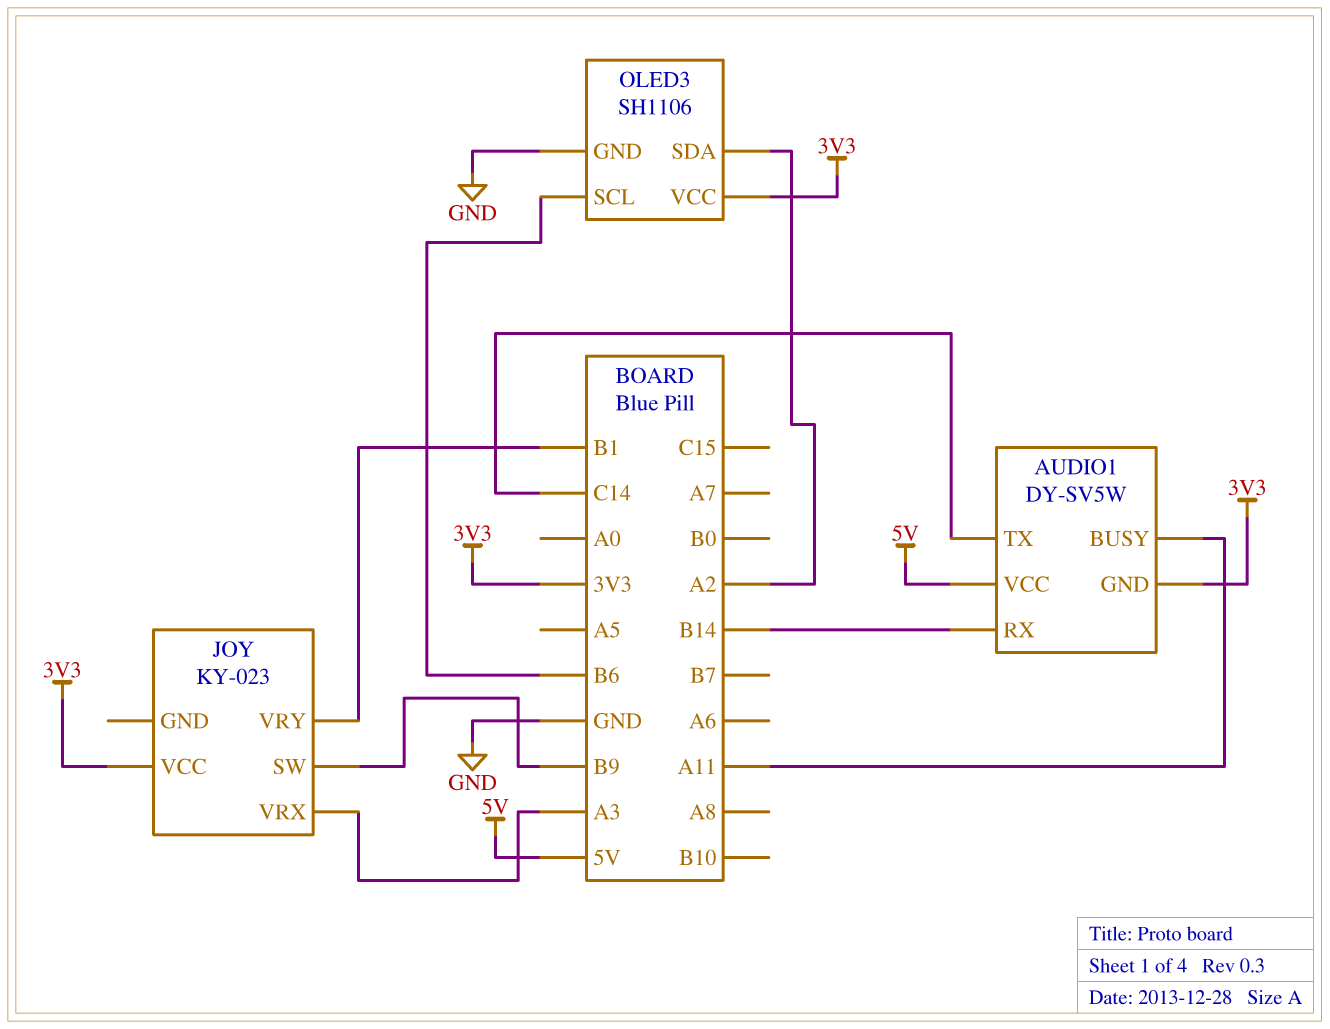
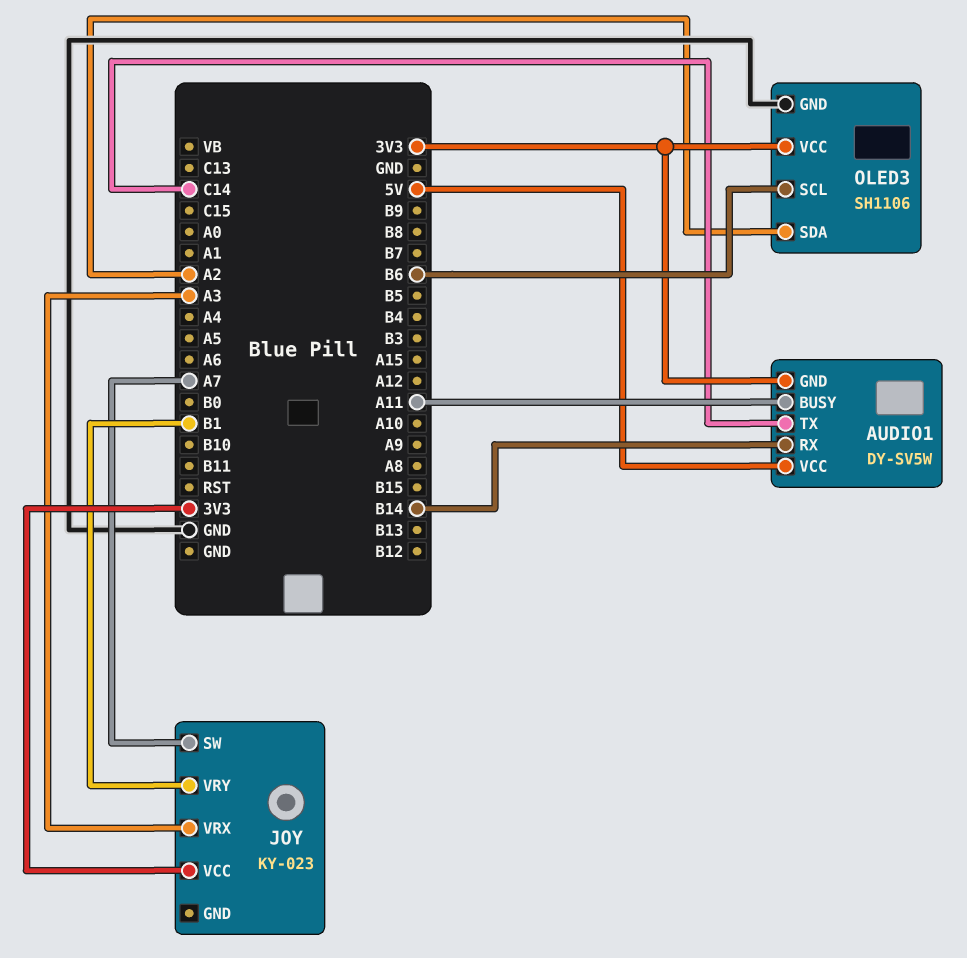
JOY pin SW: B9 -> A7

